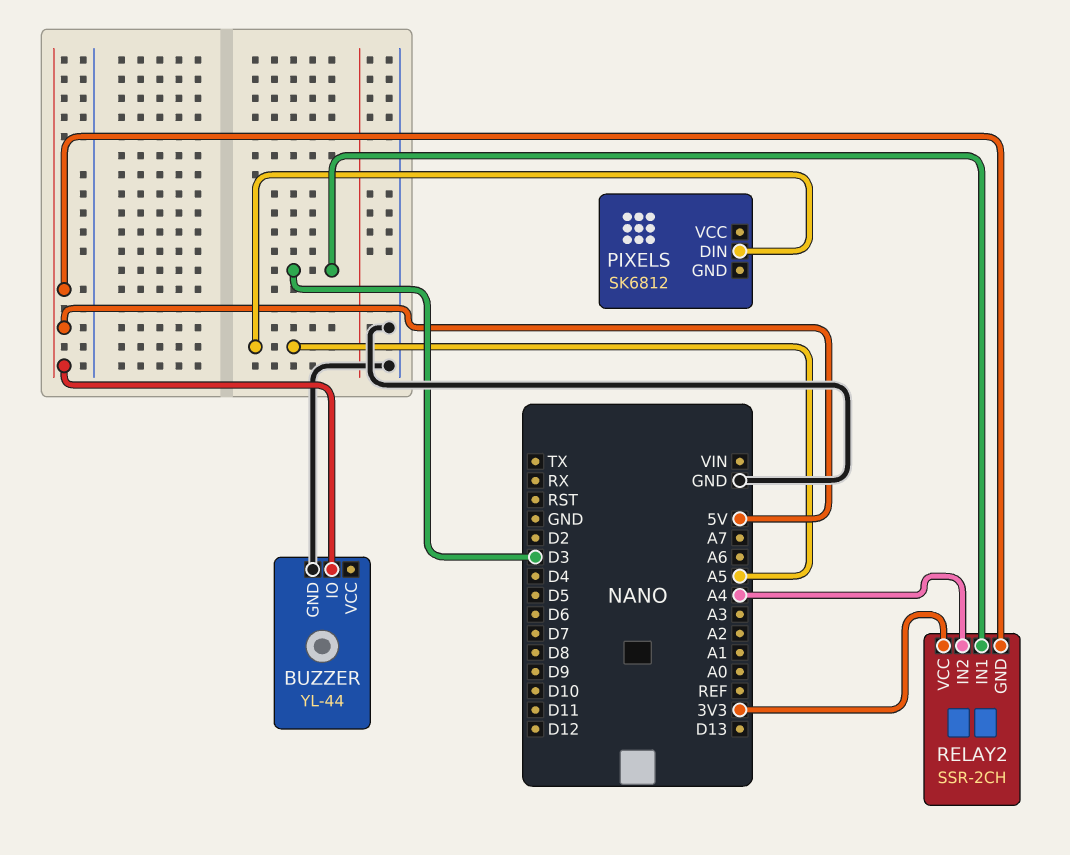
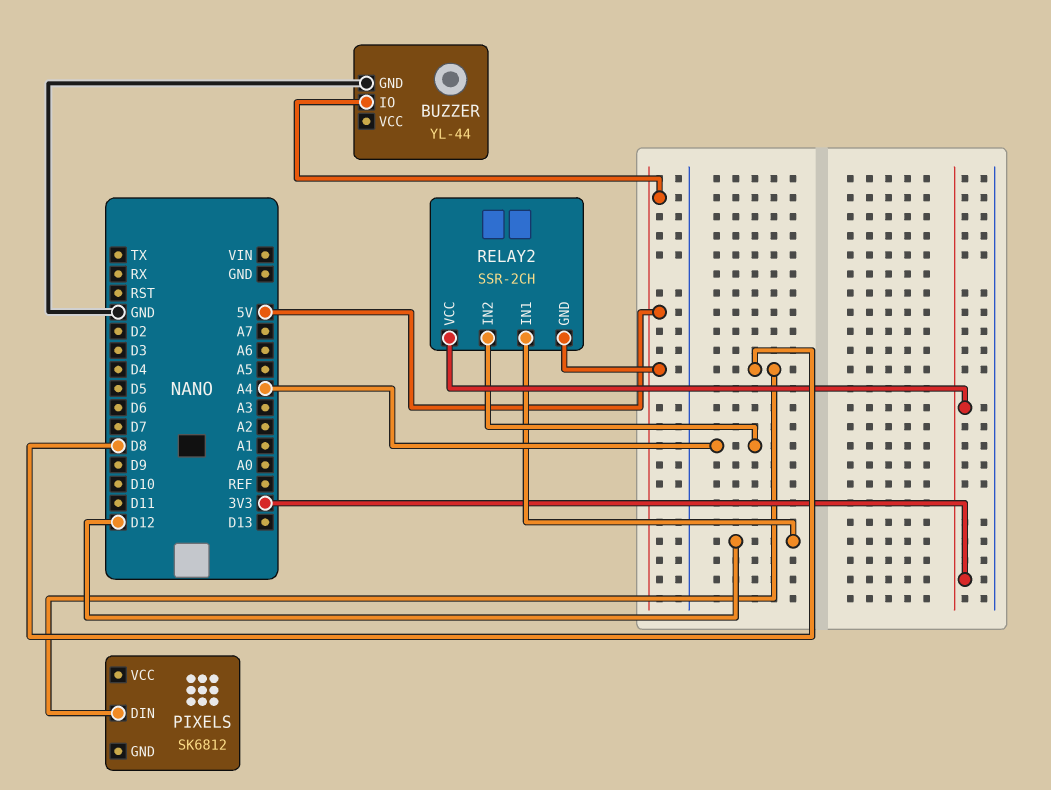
PIXELS pin DIN: A5 -> D8
RELAY2 pin IN1: D3 -> D12

